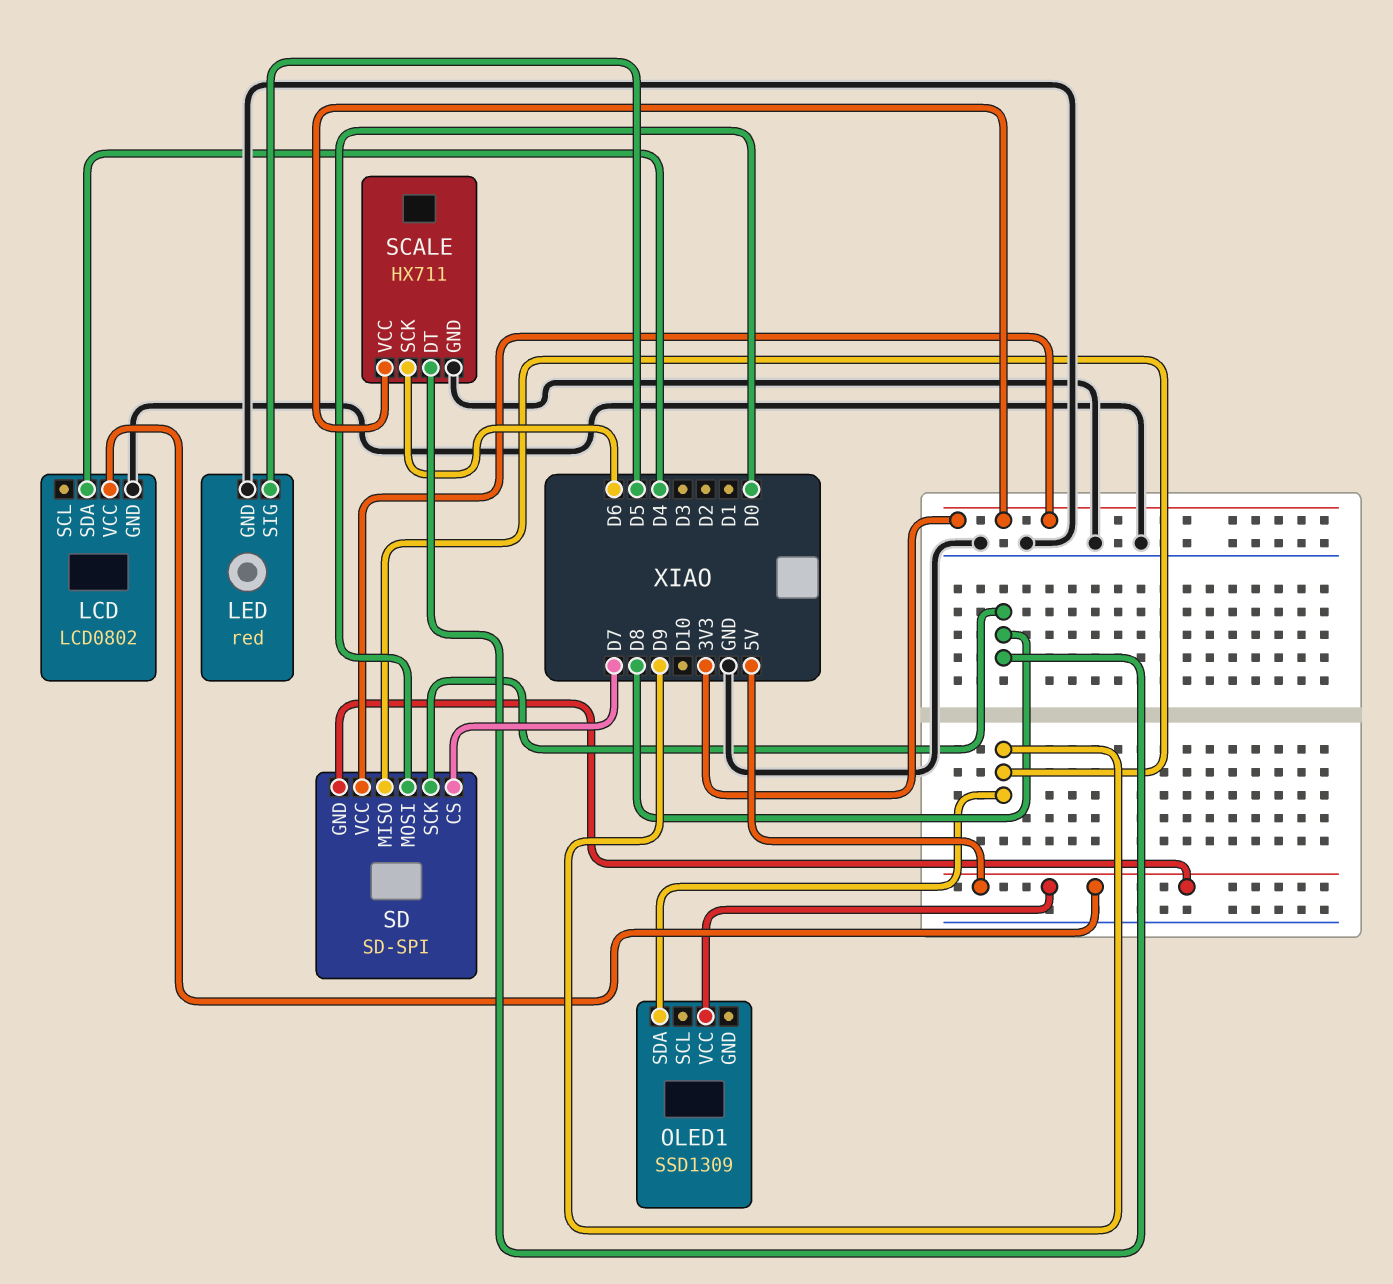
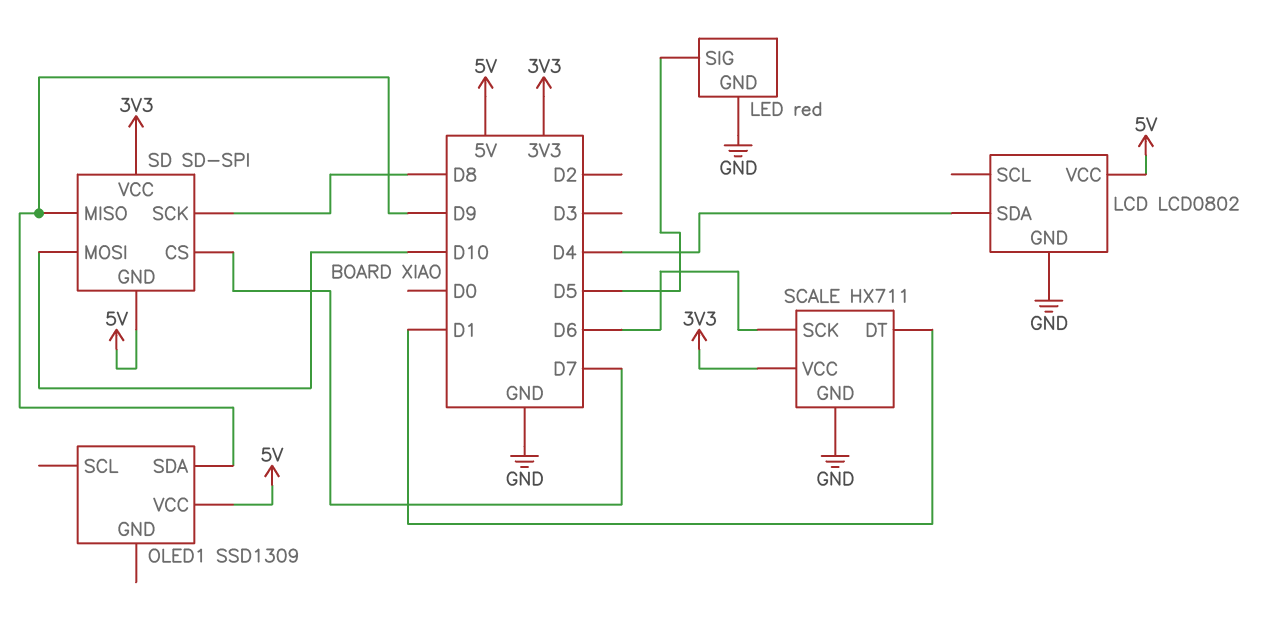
SCALE pin DT: D8 -> D1
SD pin MOSI: D0 -> D10

